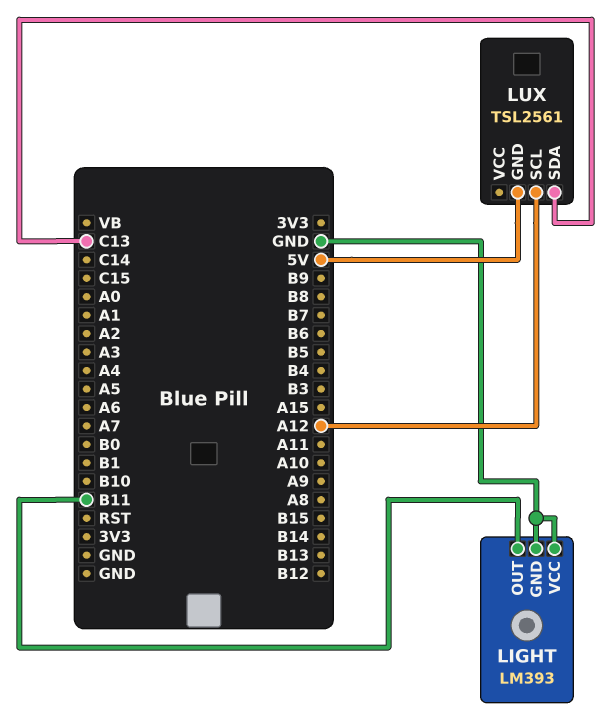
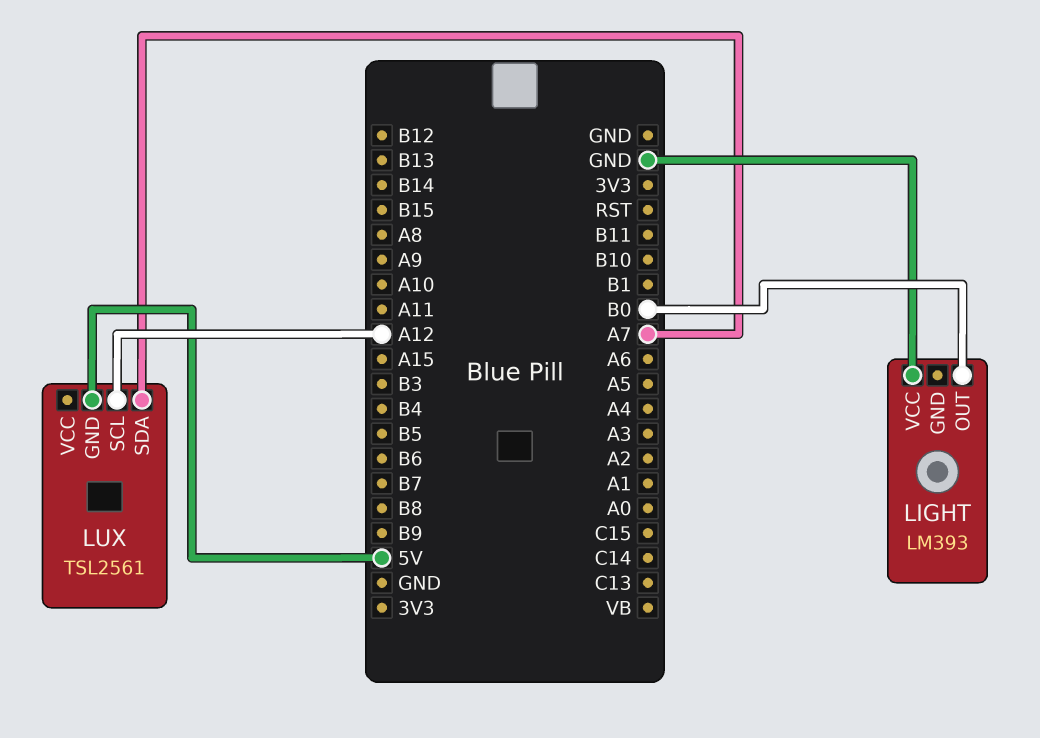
LIGHT pin GND: GND -> none
LIGHT pin OUT: B11 -> B0
LUX pin SDA: C13 -> A7

